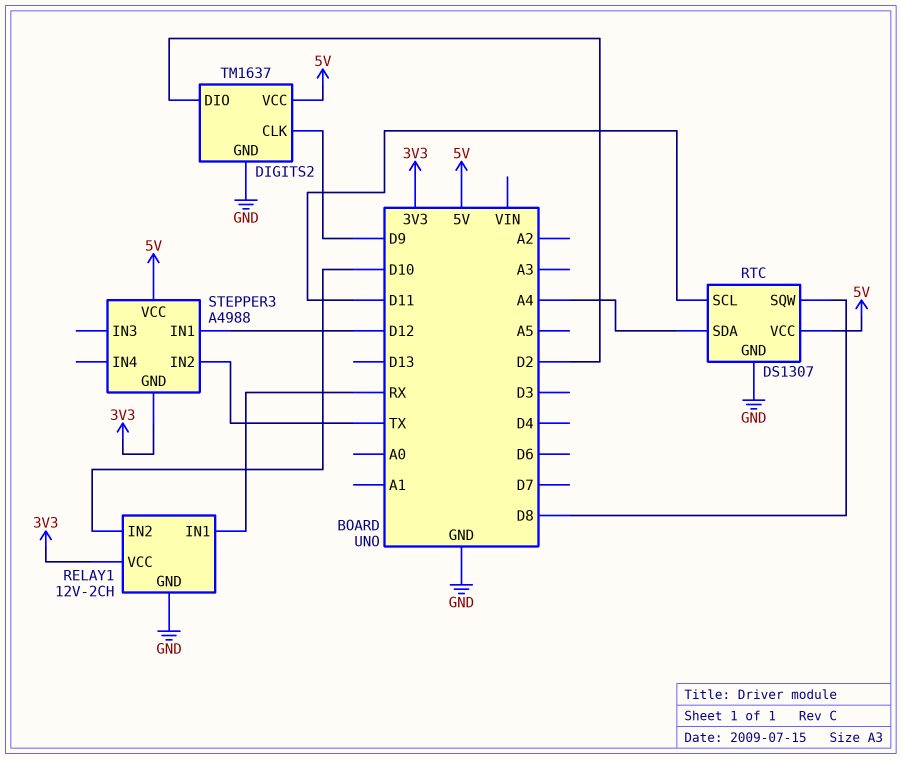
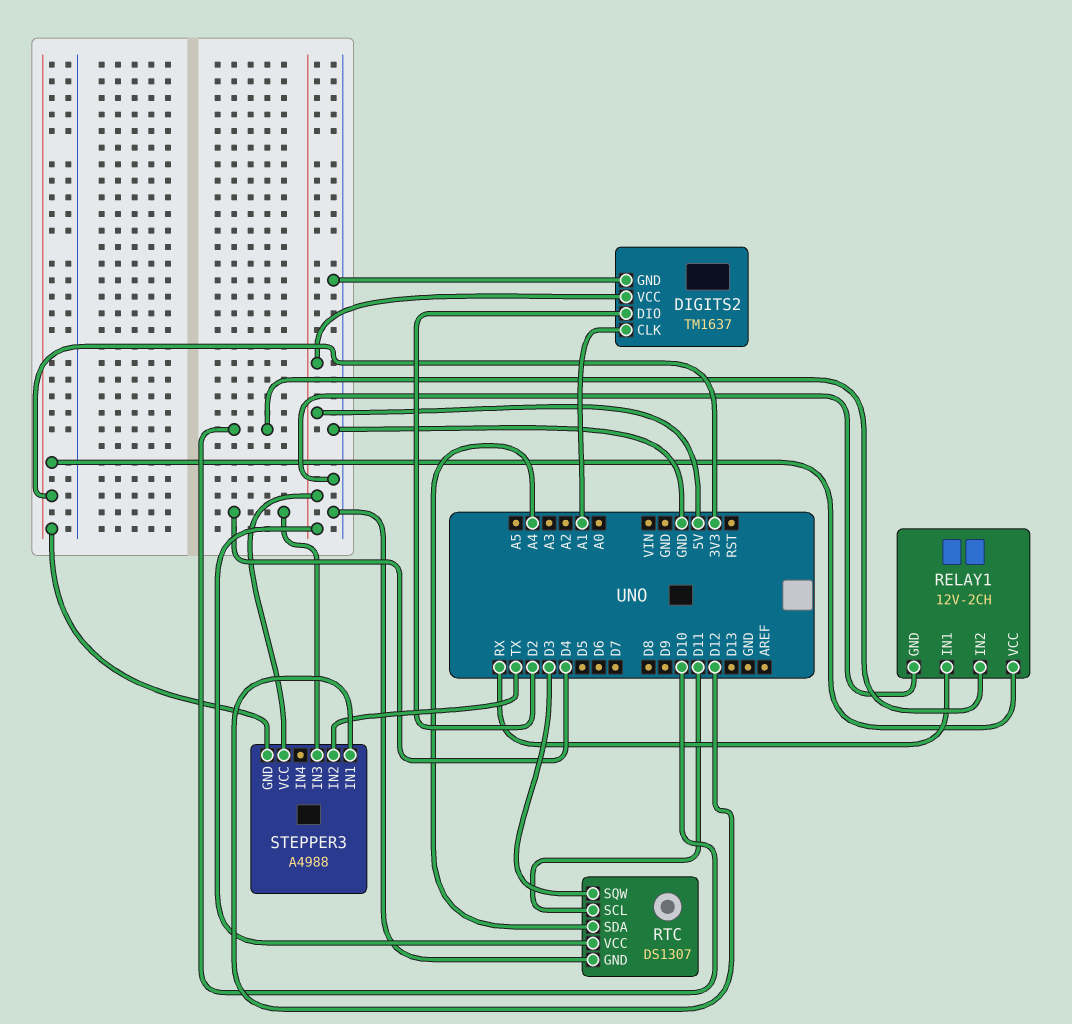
DIGITS2 pin CLK: D9 -> A1
RTC pin SQW: D8 -> D3
STEPPER3 pin IN3: none -> D4

